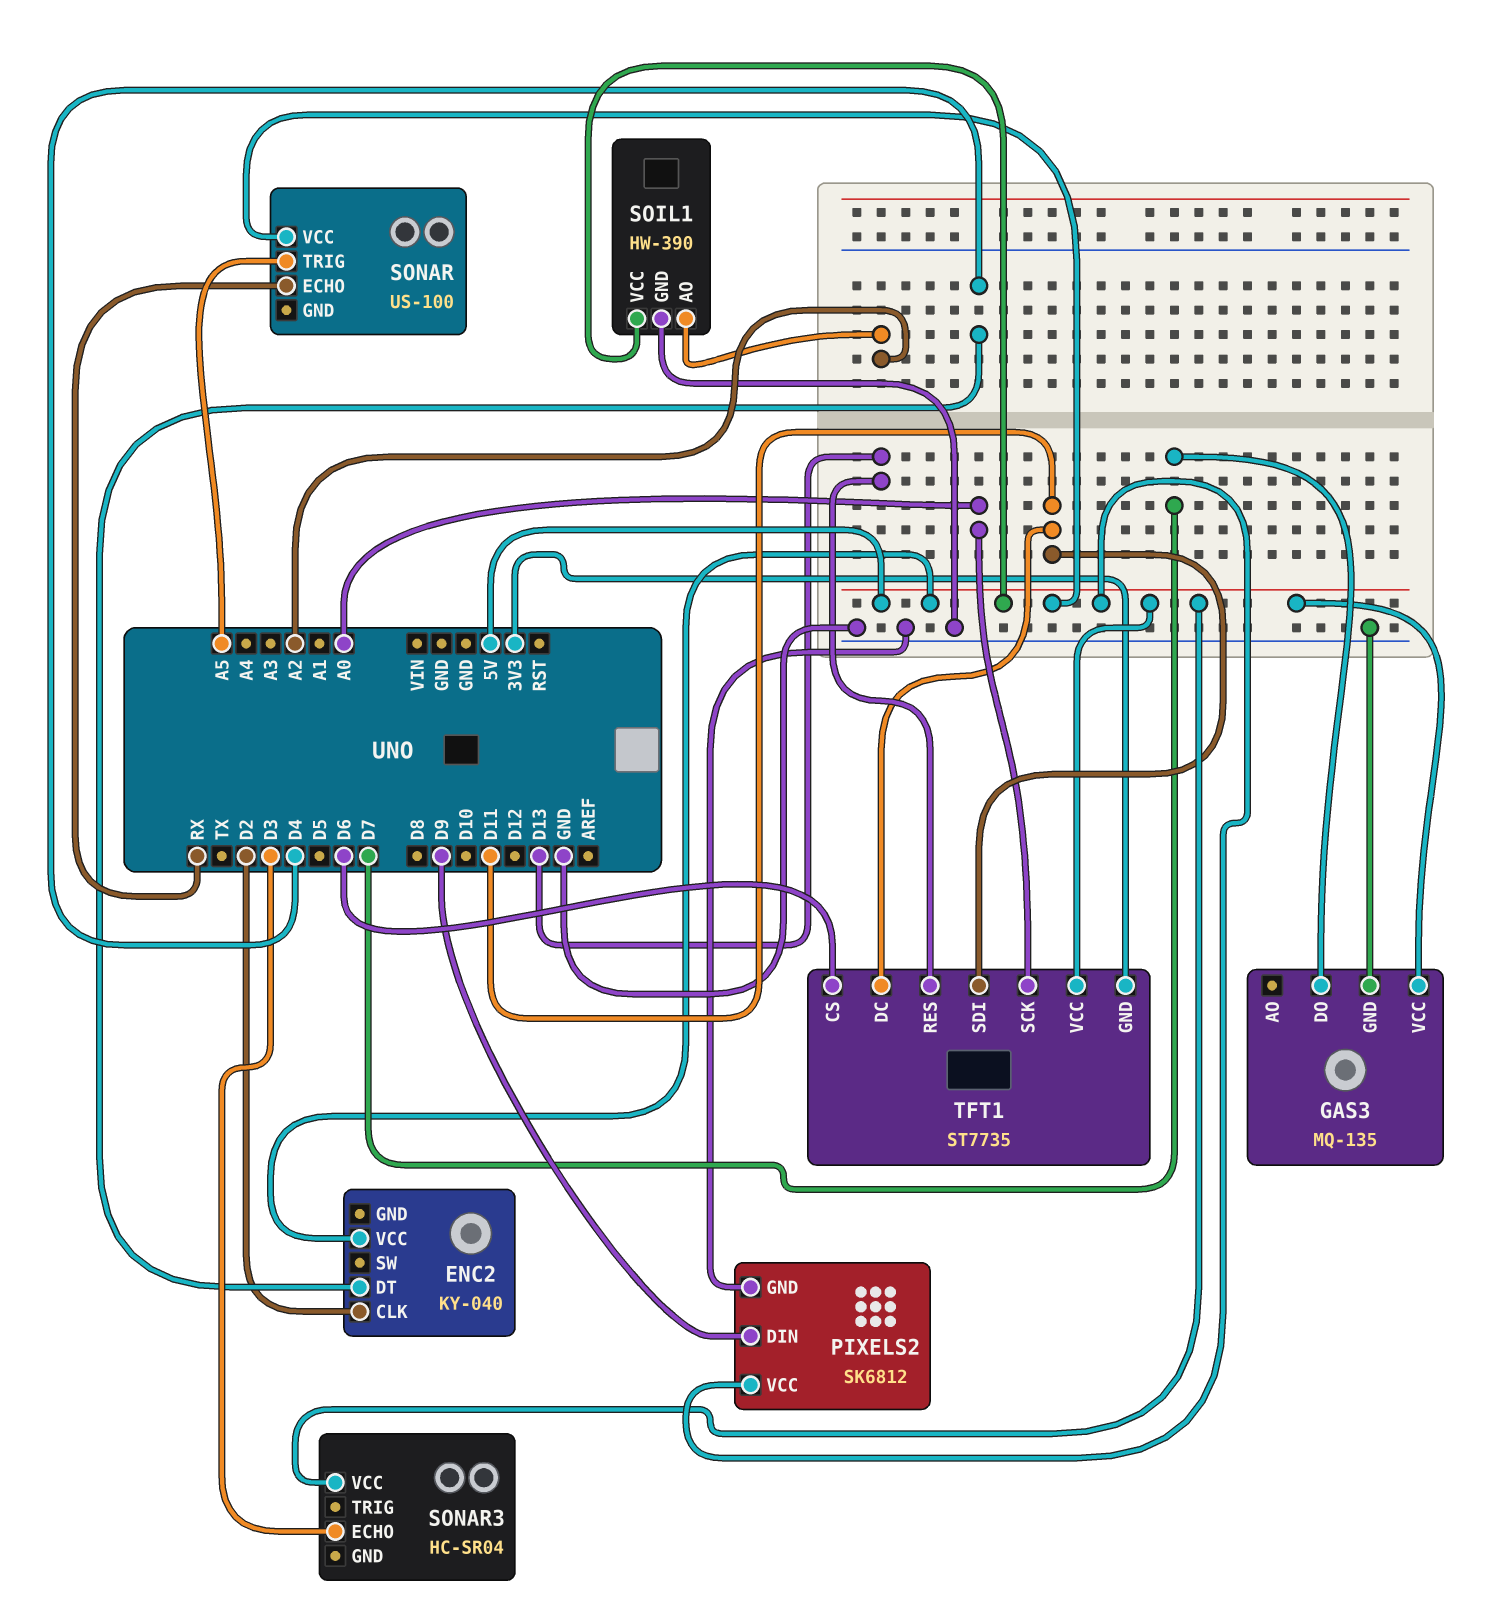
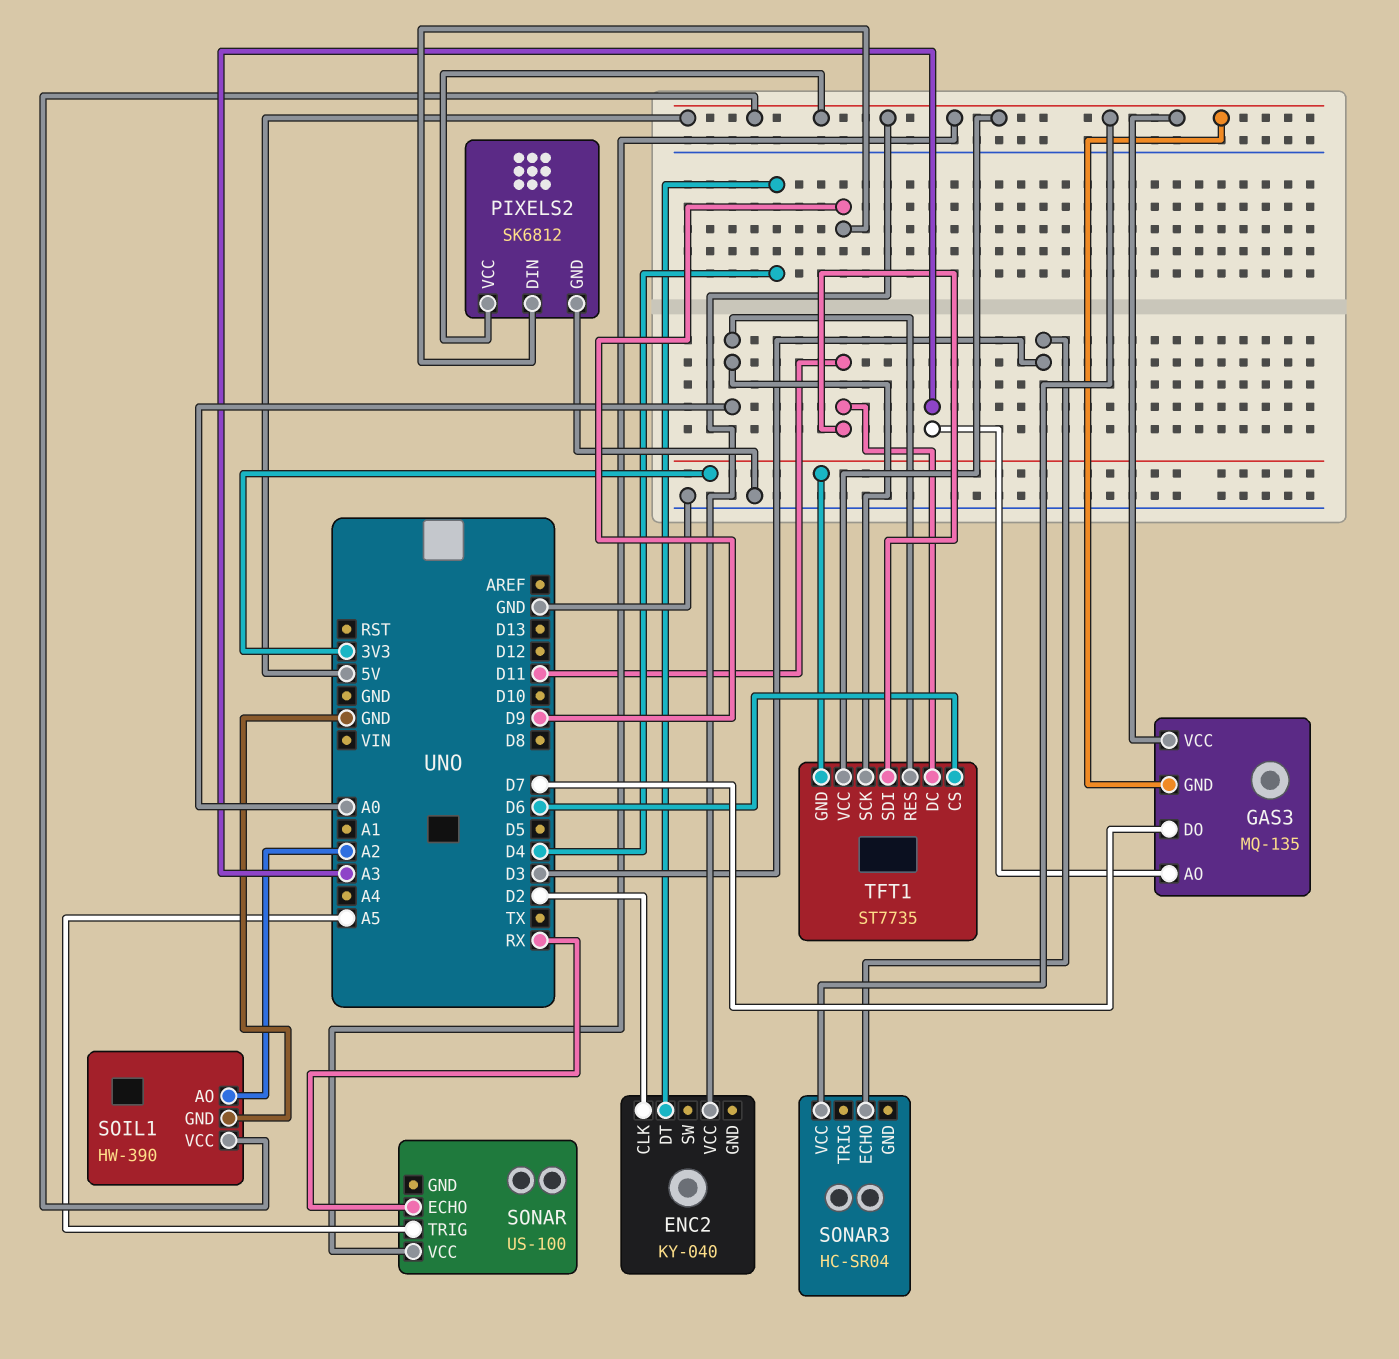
GAS3 pin AO: none -> A3
GAS3 pin GND: GND -> 5V
TFT1 pin RES: D13 -> A0

